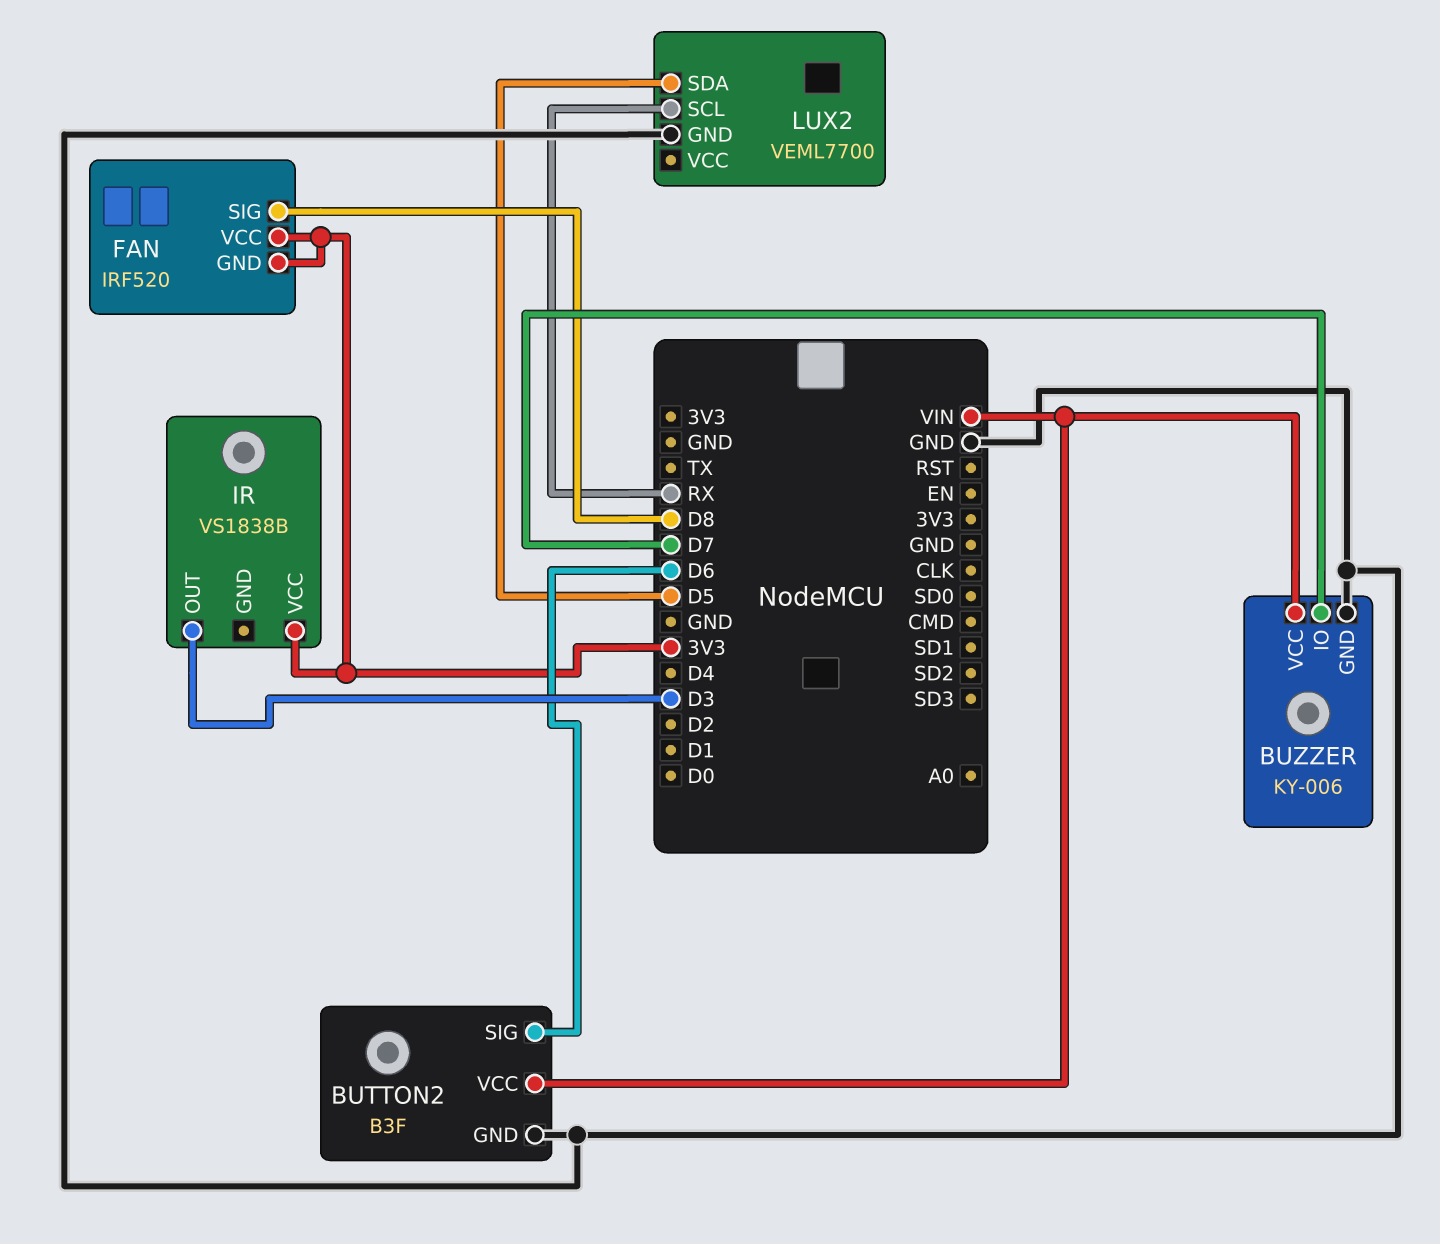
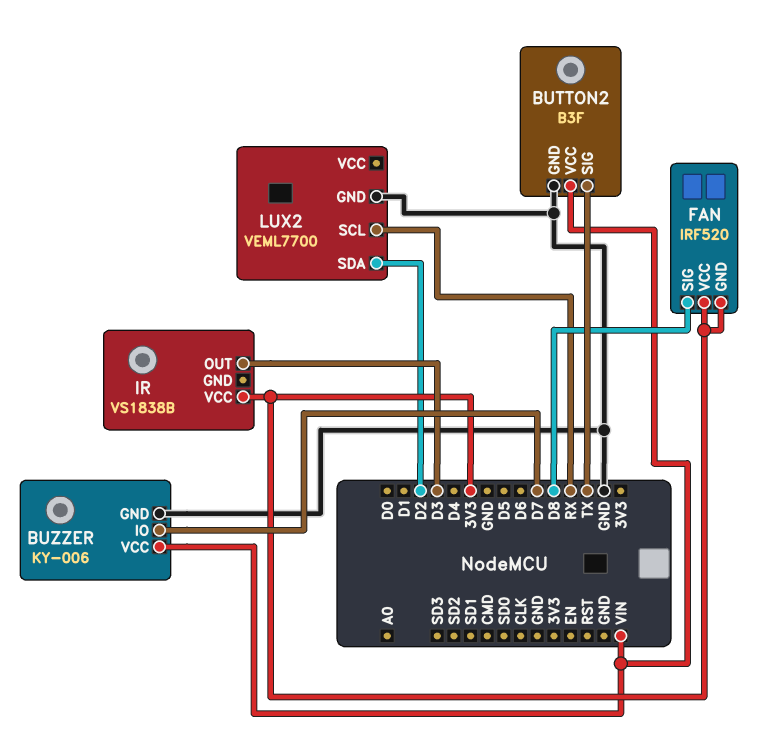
BUTTON2 pin SIG: D6 -> TX
LUX2 pin SDA: D5 -> D2

